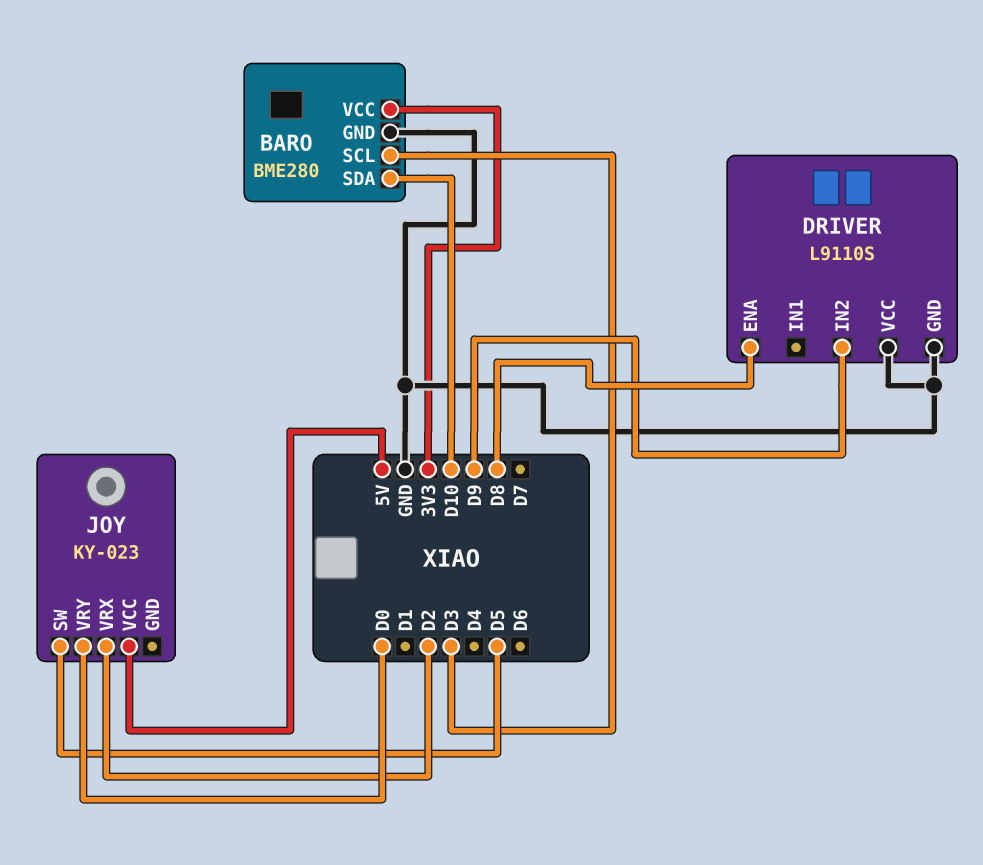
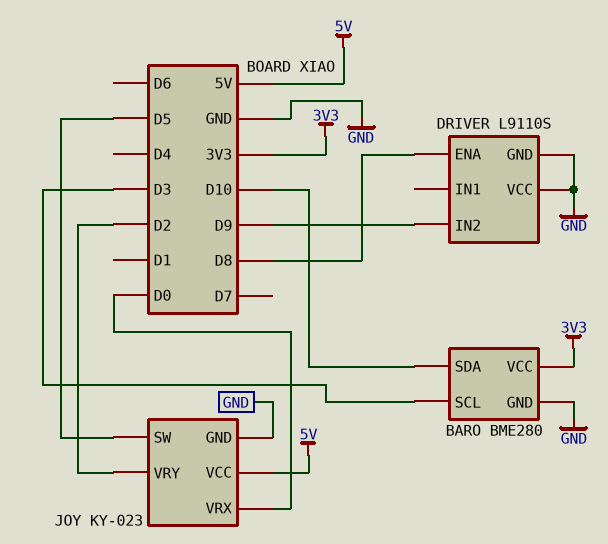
JOY pin GND: none -> GND
JOY pin VRX: D2 -> D0
JOY pin VRY: D0 -> D2

